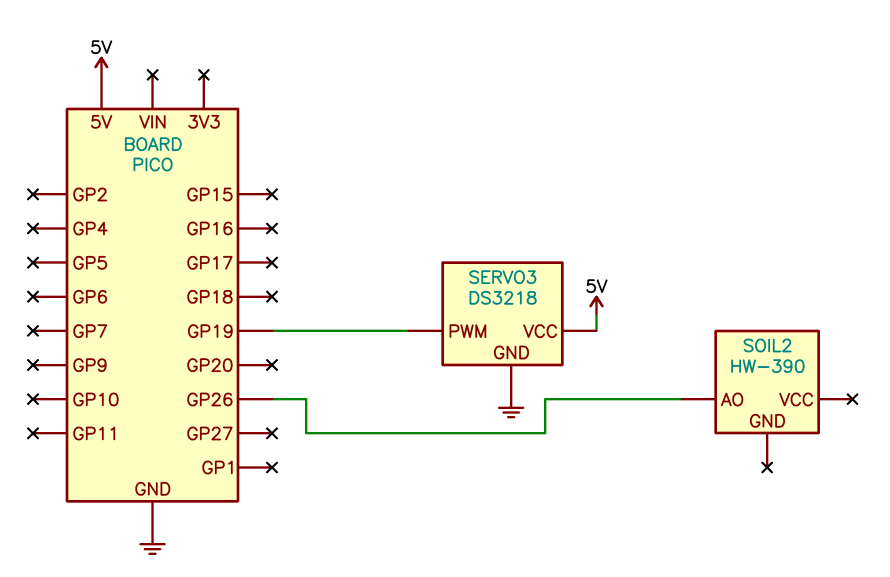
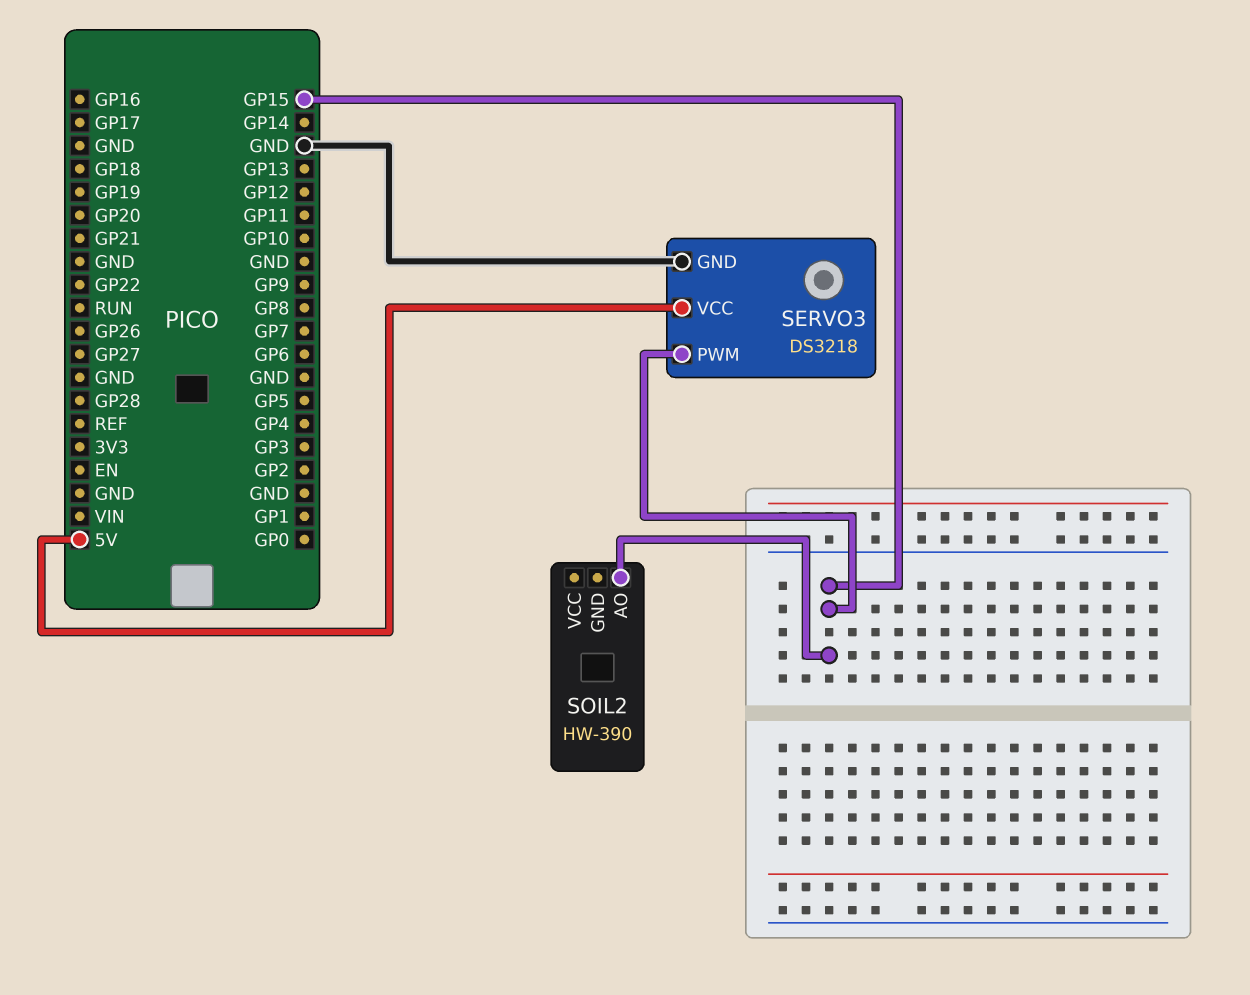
SERVO3 pin PWM: GP19 -> GP15
SOIL2 pin AO: GP26 -> GP15

